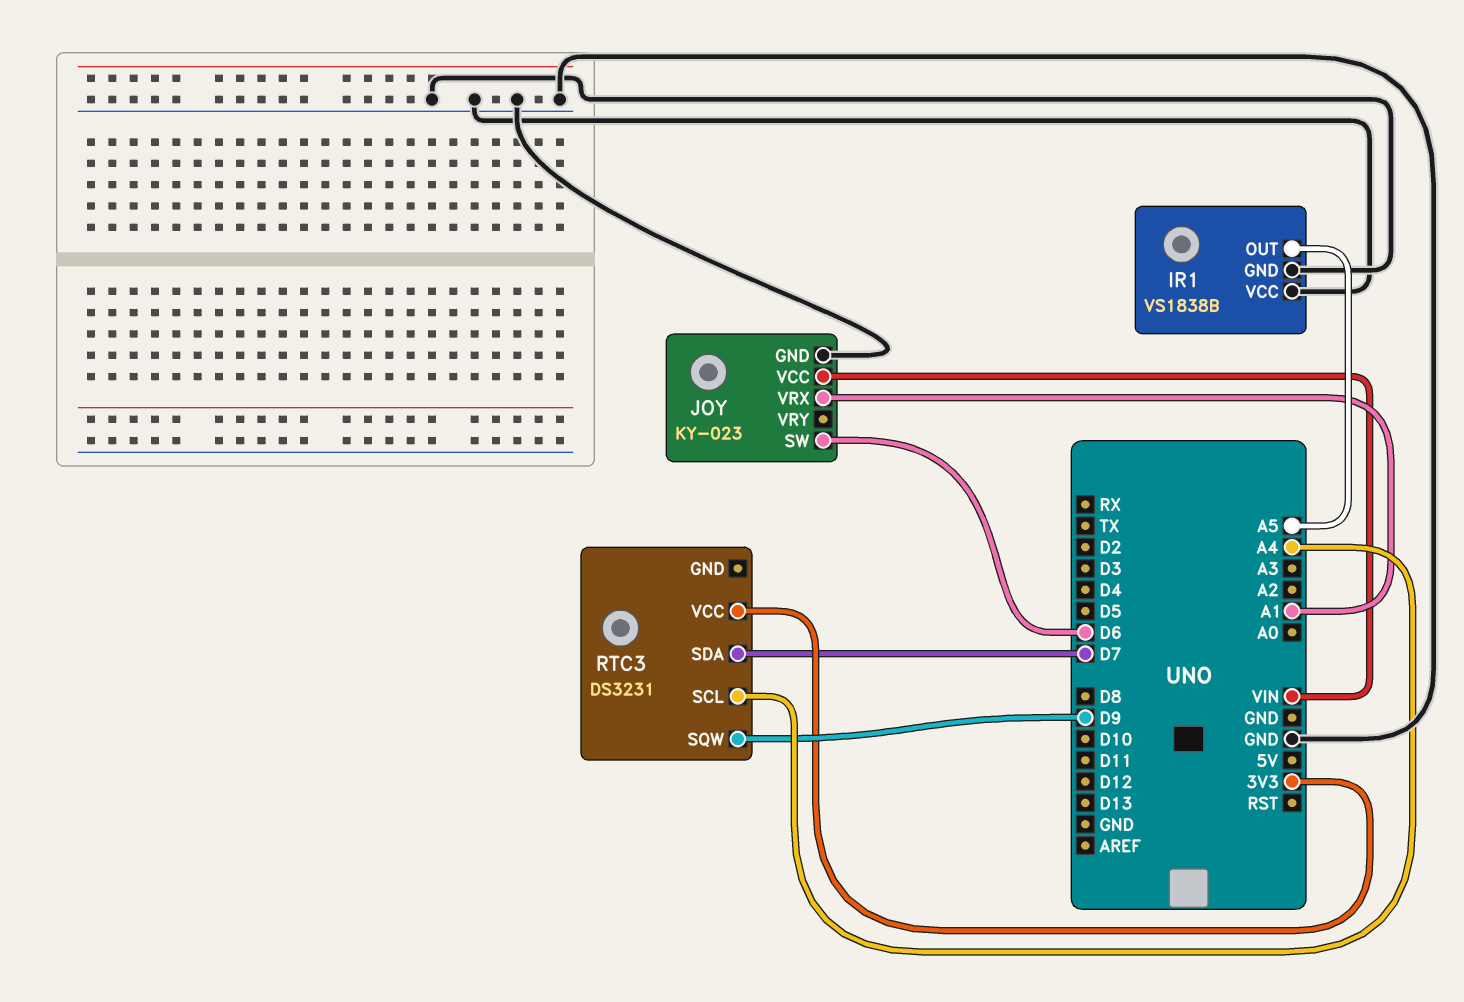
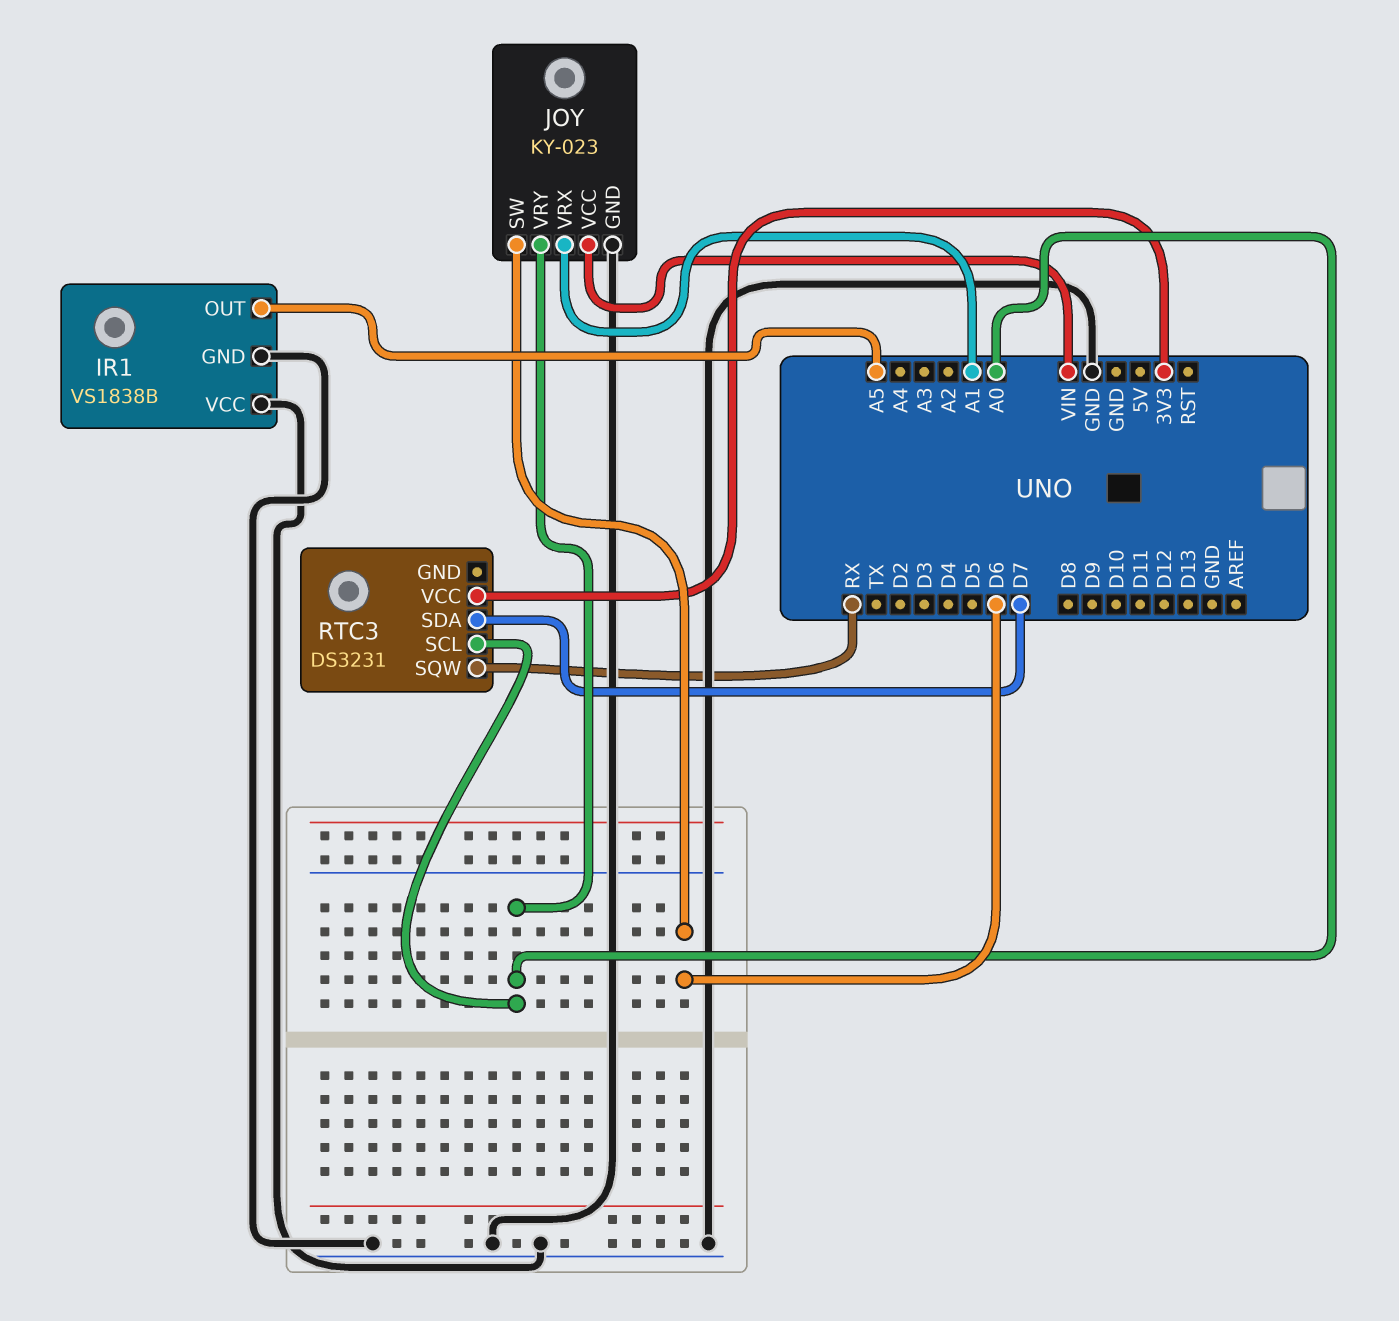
JOY pin VRY: none -> A0
RTC3 pin SCL: A4 -> A0
RTC3 pin SQW: D9 -> RX

